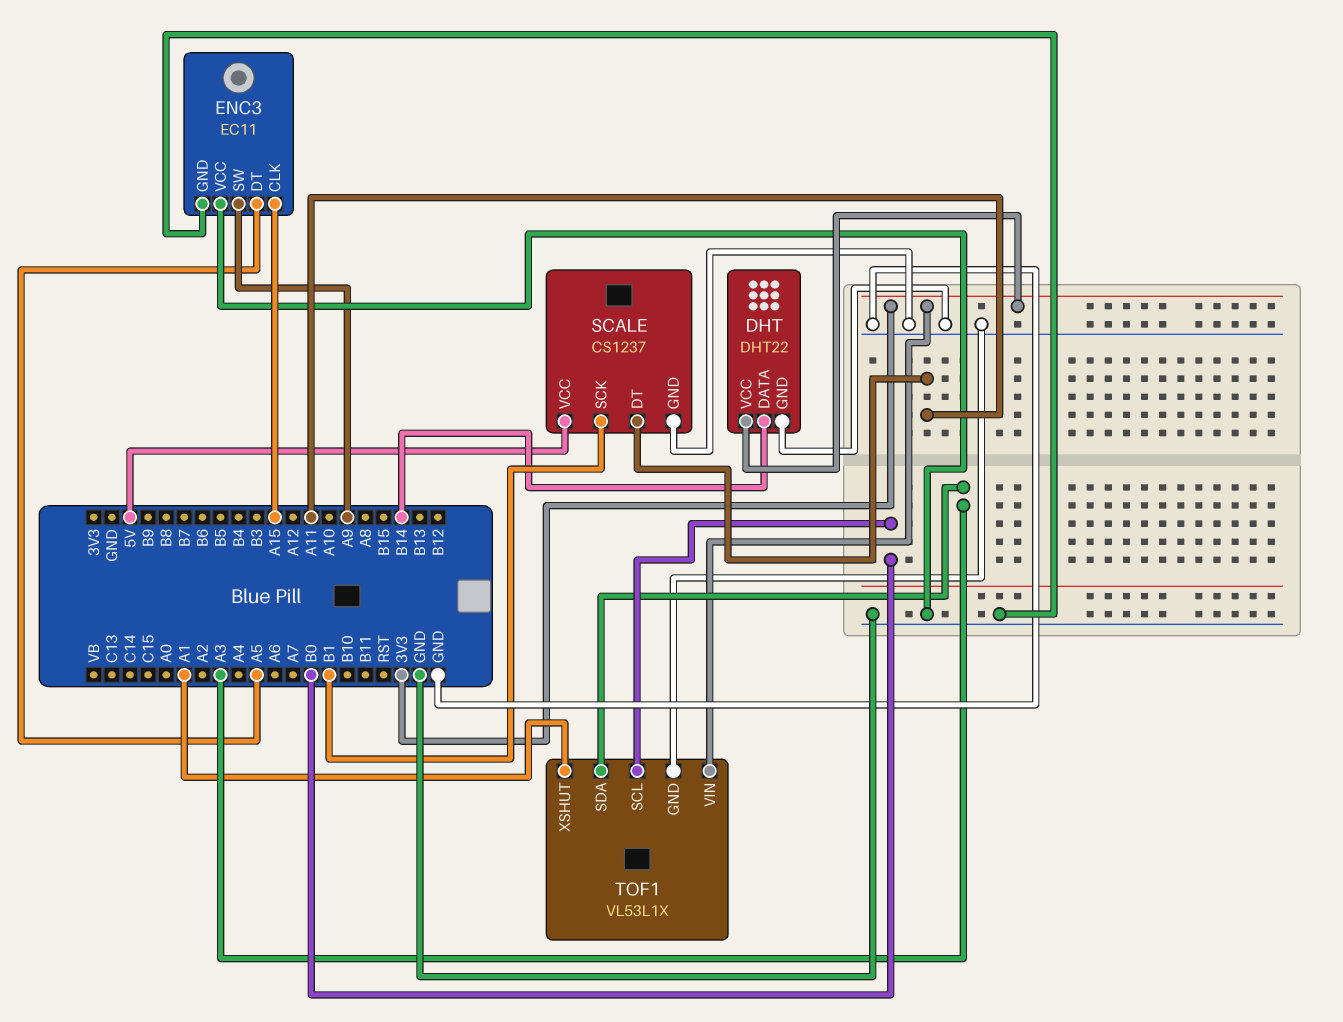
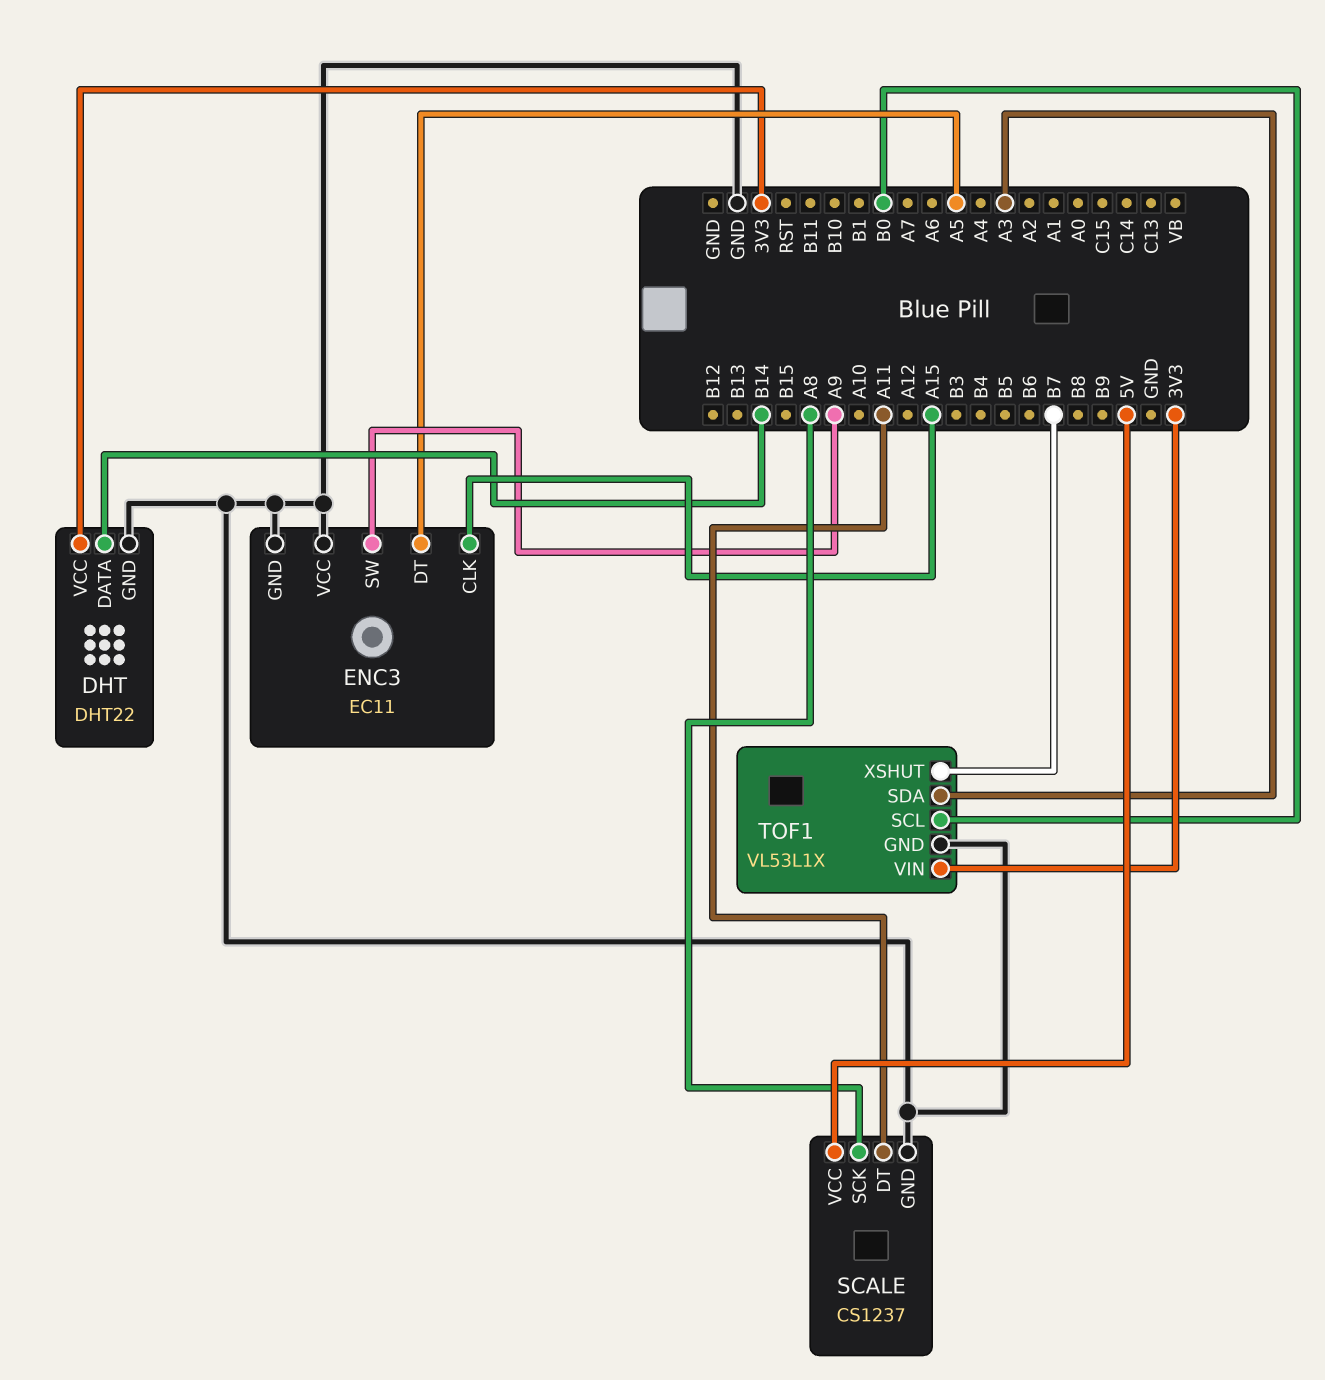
SCALE pin SCK: B1 -> A8
TOF1 pin XSHUT: A1 -> B7

